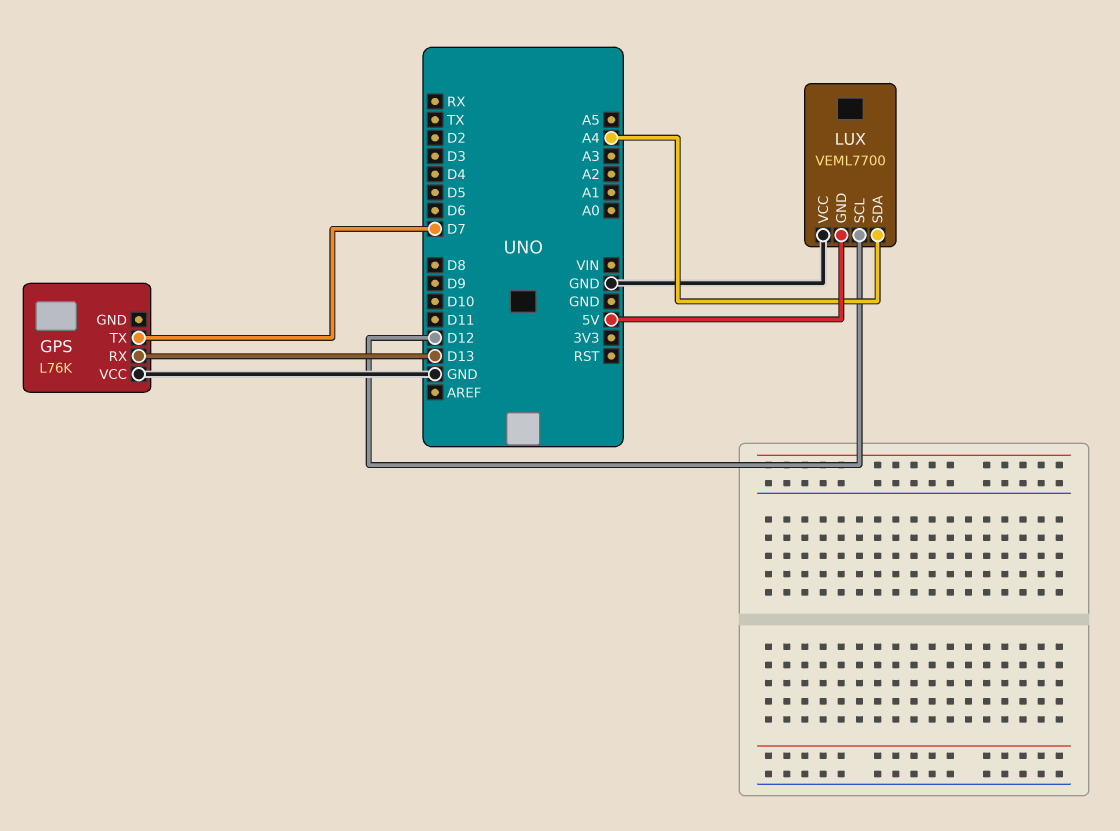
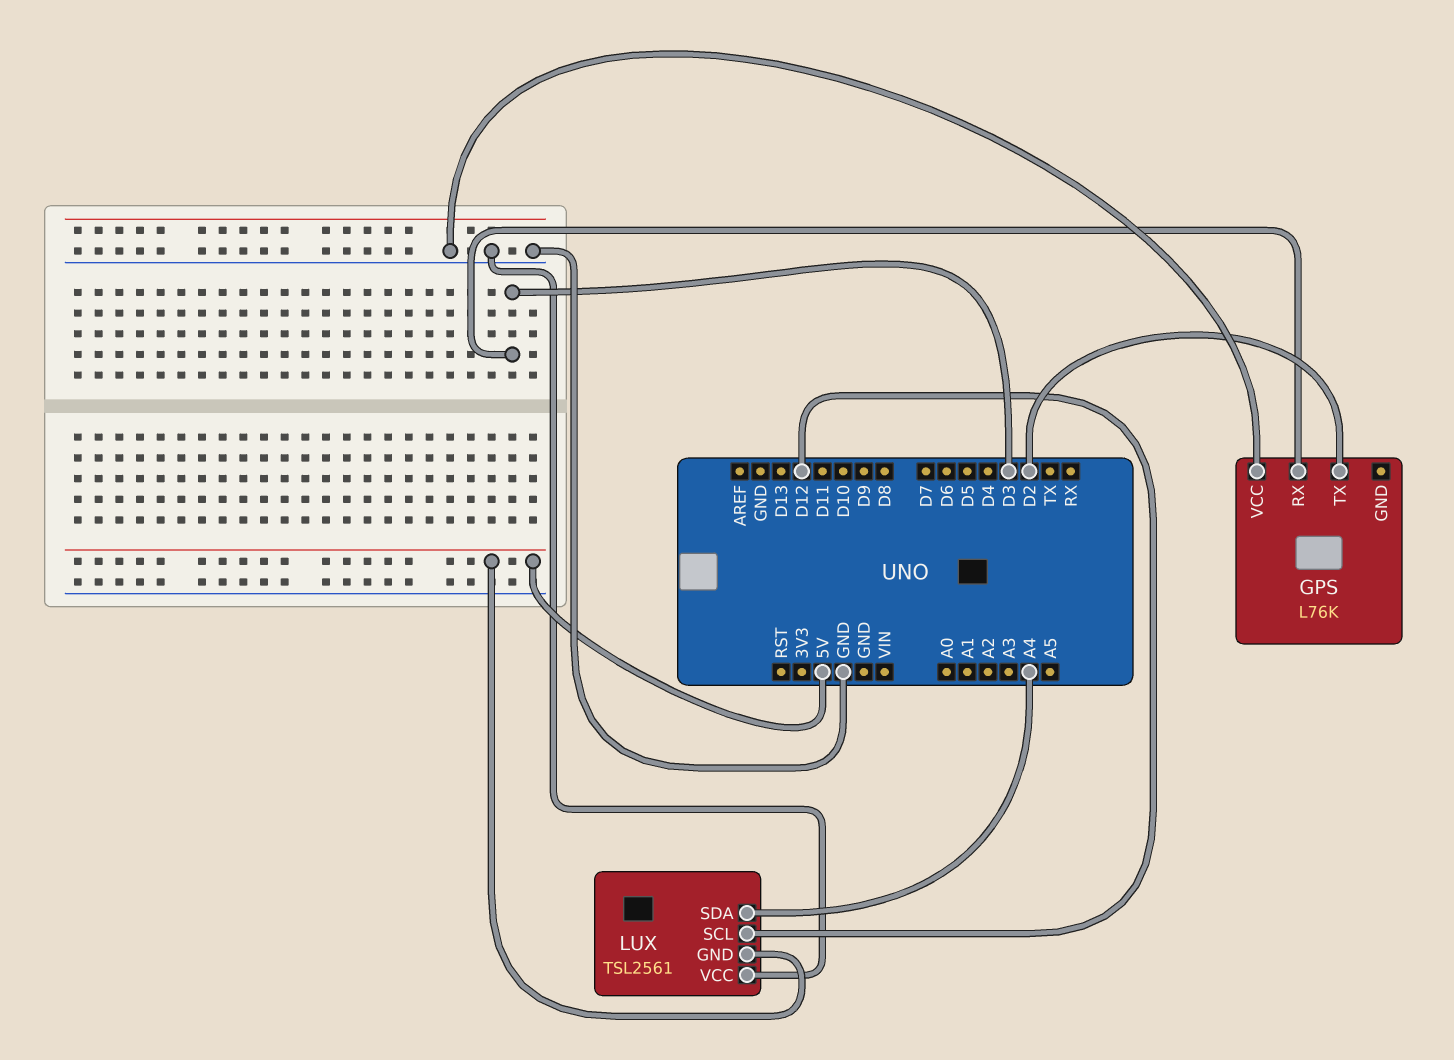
GPS pin RX: D13 -> D3
GPS pin TX: D7 -> D2
LUX: VEML7700 -> TSL2561

